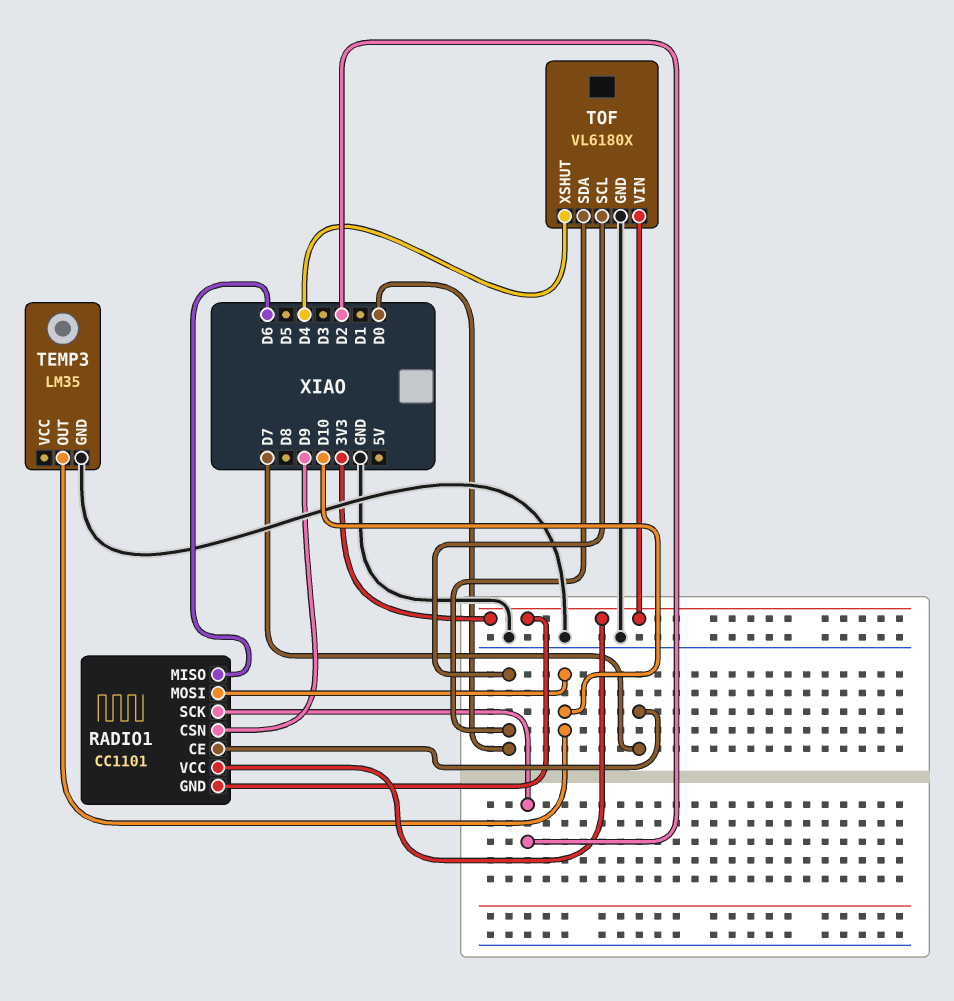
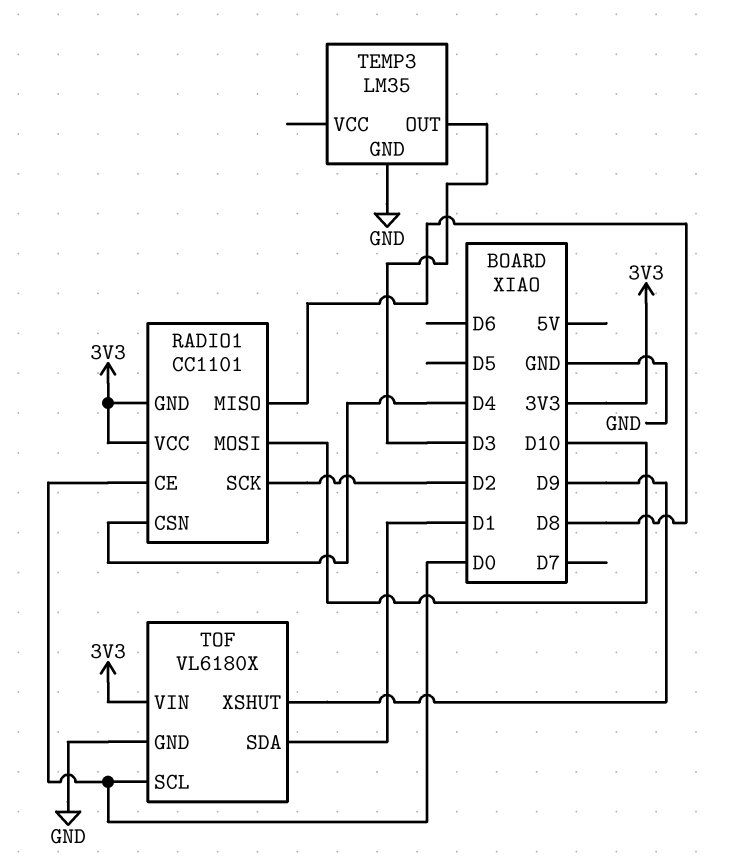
RADIO1 pin CE: D7 -> D0
RADIO1 pin CSN: D9 -> D4
RADIO1 pin MISO: D6 -> D8
TEMP3 pin OUT: D10 -> D3
TOF pin SDA: D0 -> D1
TOF pin XSHUT: D4 -> D9

